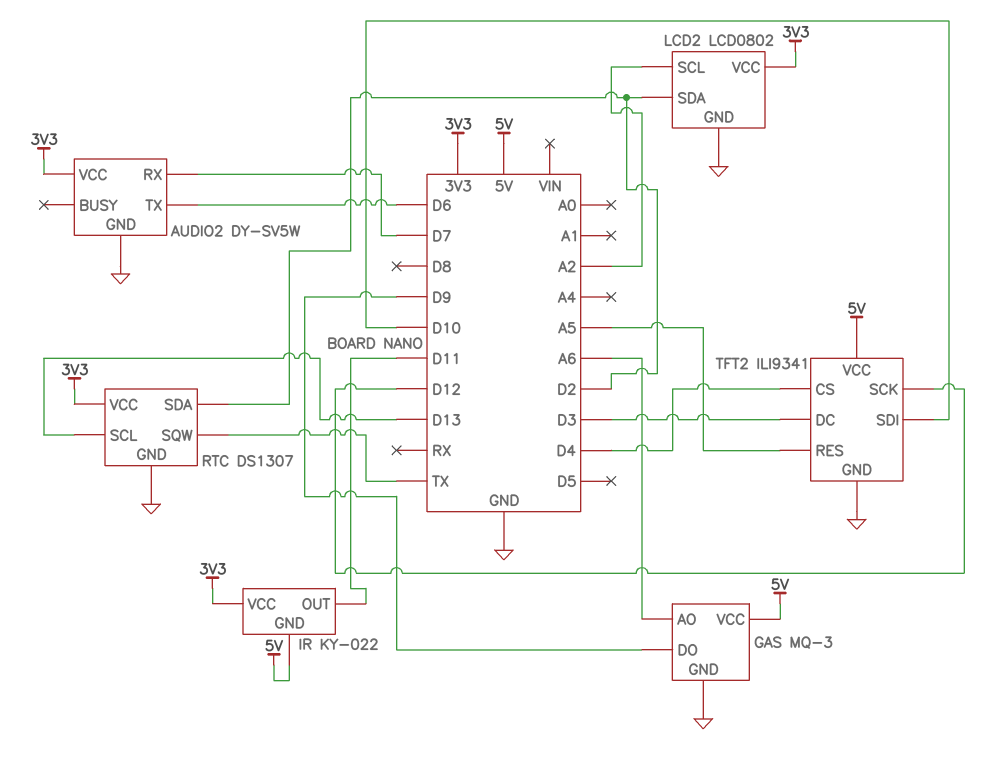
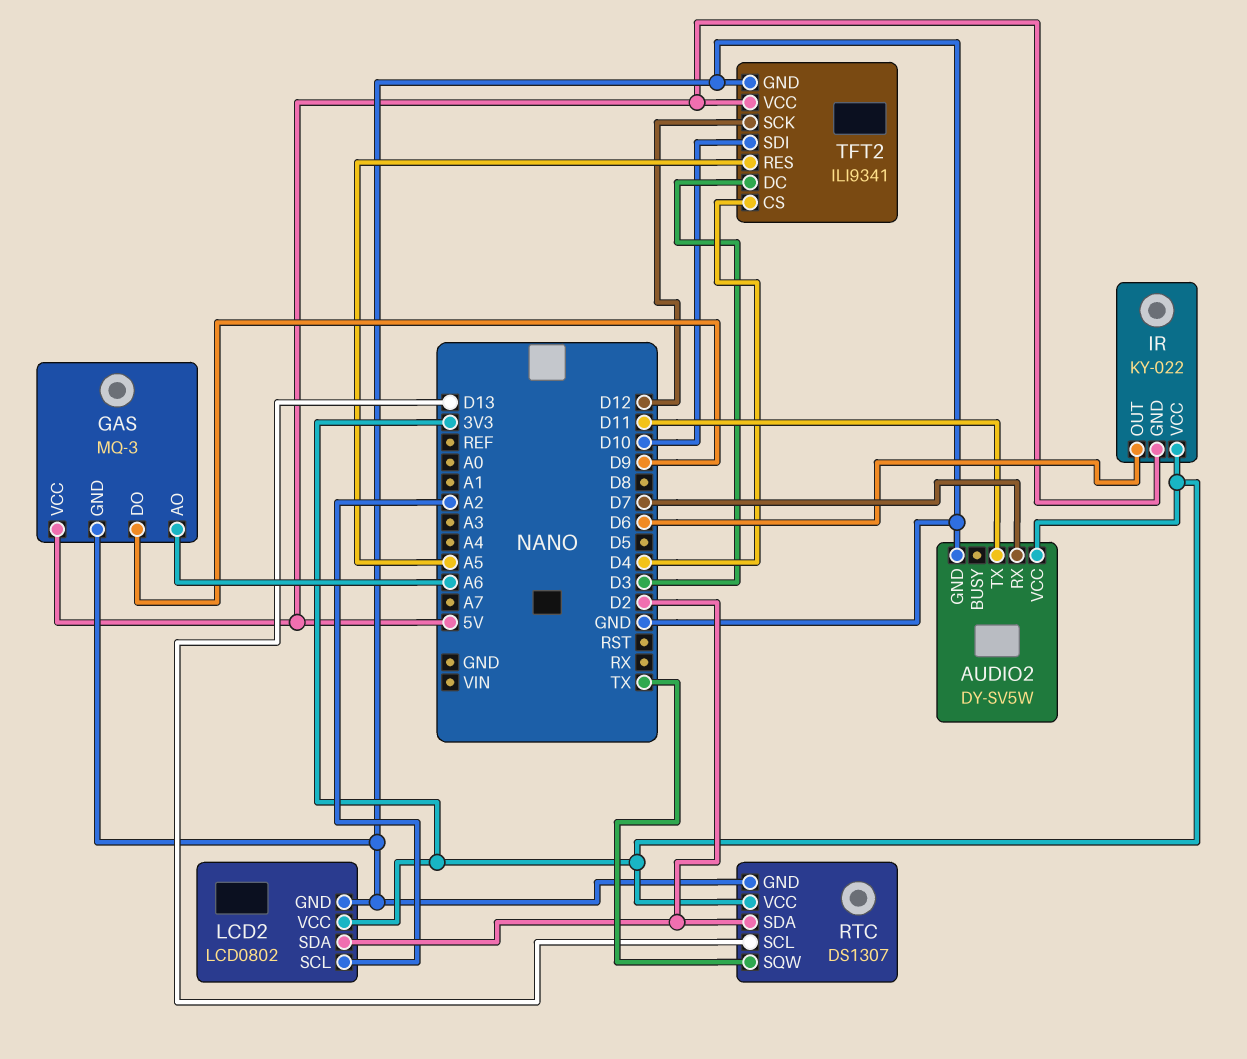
AUDIO2 pin TX: D6 -> D11
IR pin OUT: D11 -> D6

